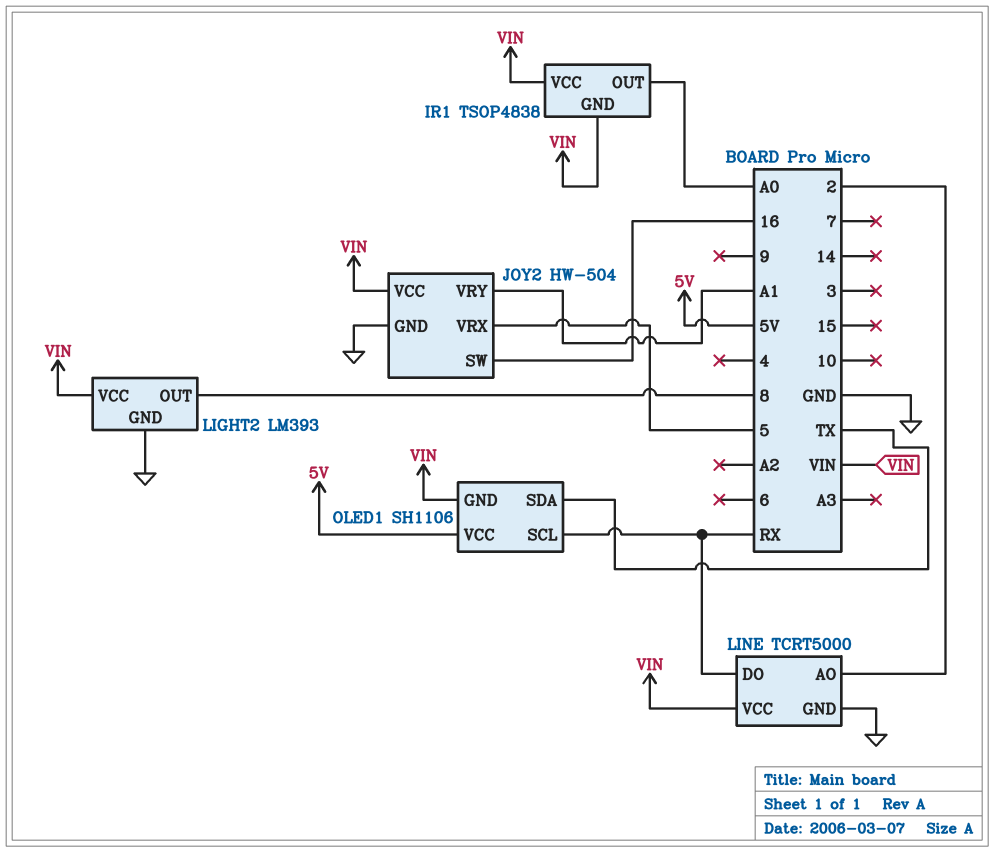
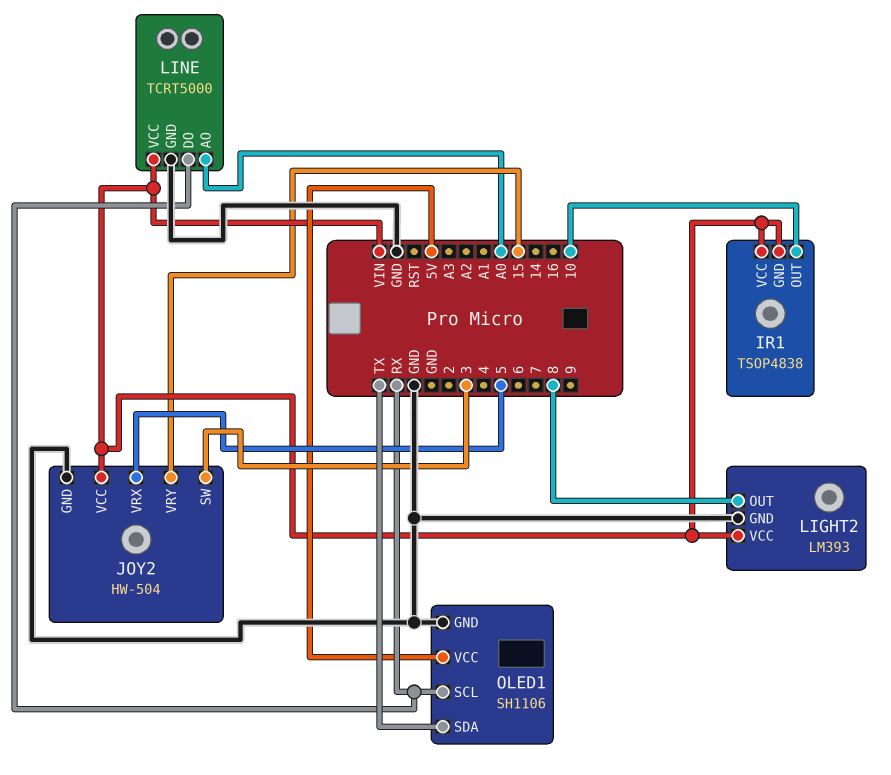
IR1 pin OUT: A0 -> 10
JOY2 pin SW: 16 -> 3
JOY2 pin VRY: A1 -> 15
LINE pin AO: 2 -> A0
OLED1 pin GND: VIN -> GND

